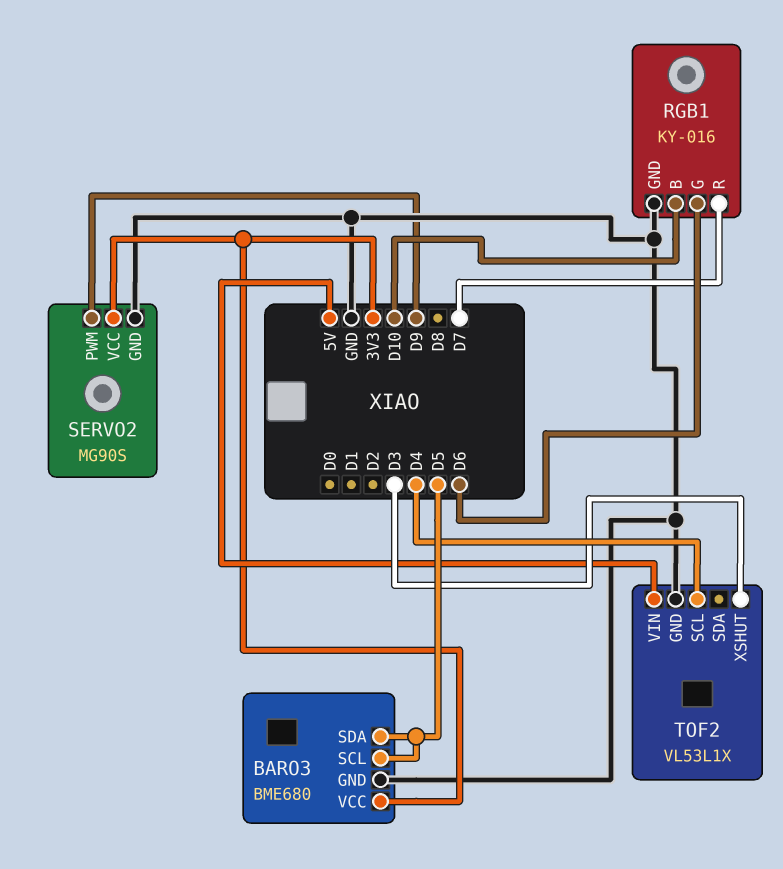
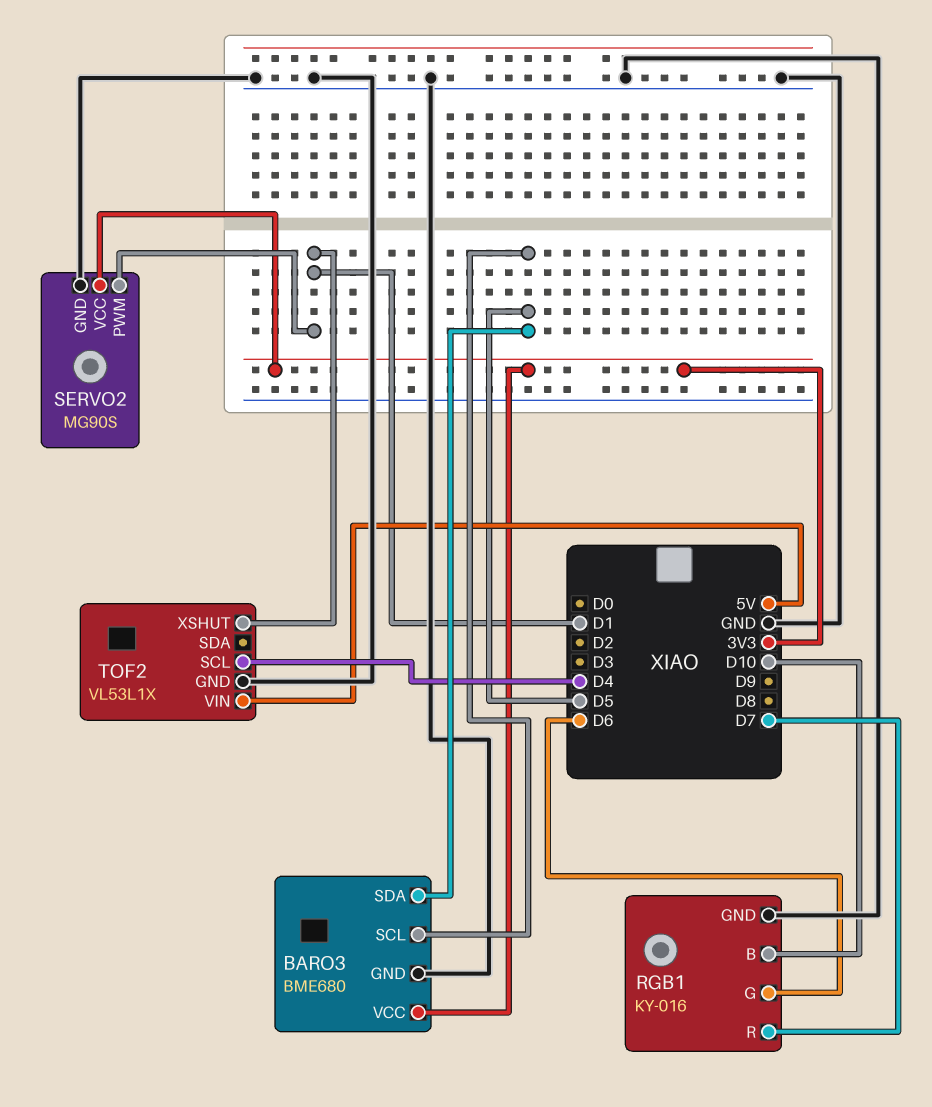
SERVO2 pin PWM: D9 -> D1
TOF2 pin XSHUT: D3 -> D1

